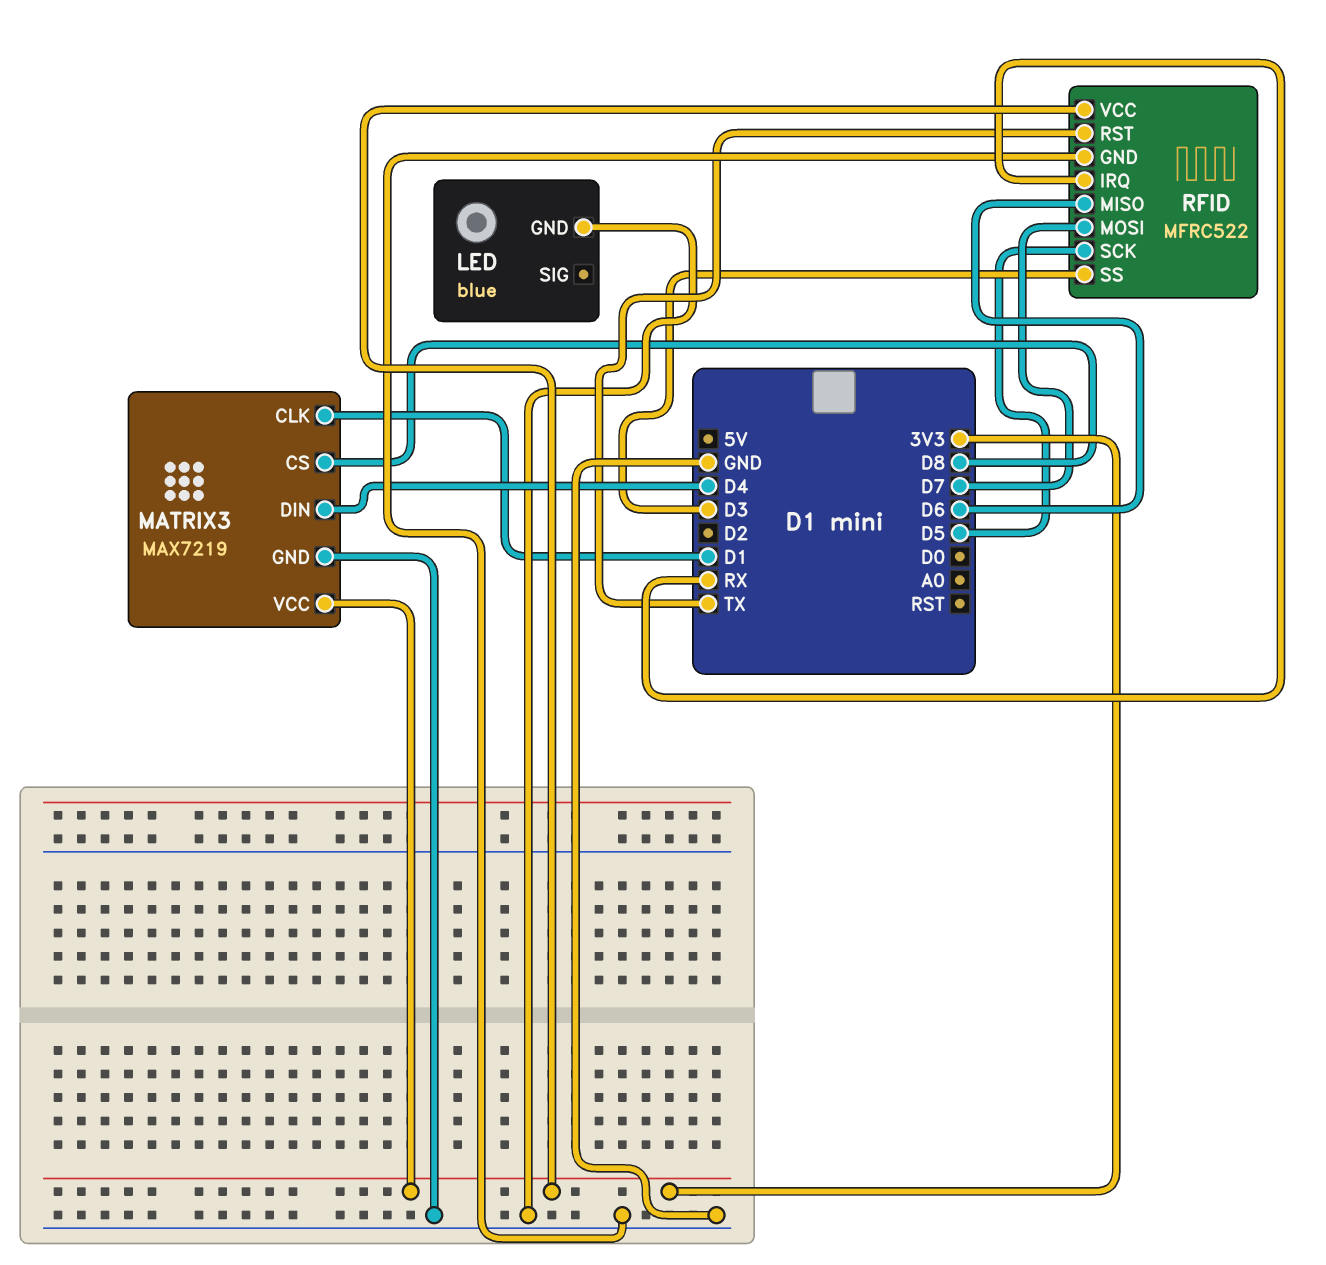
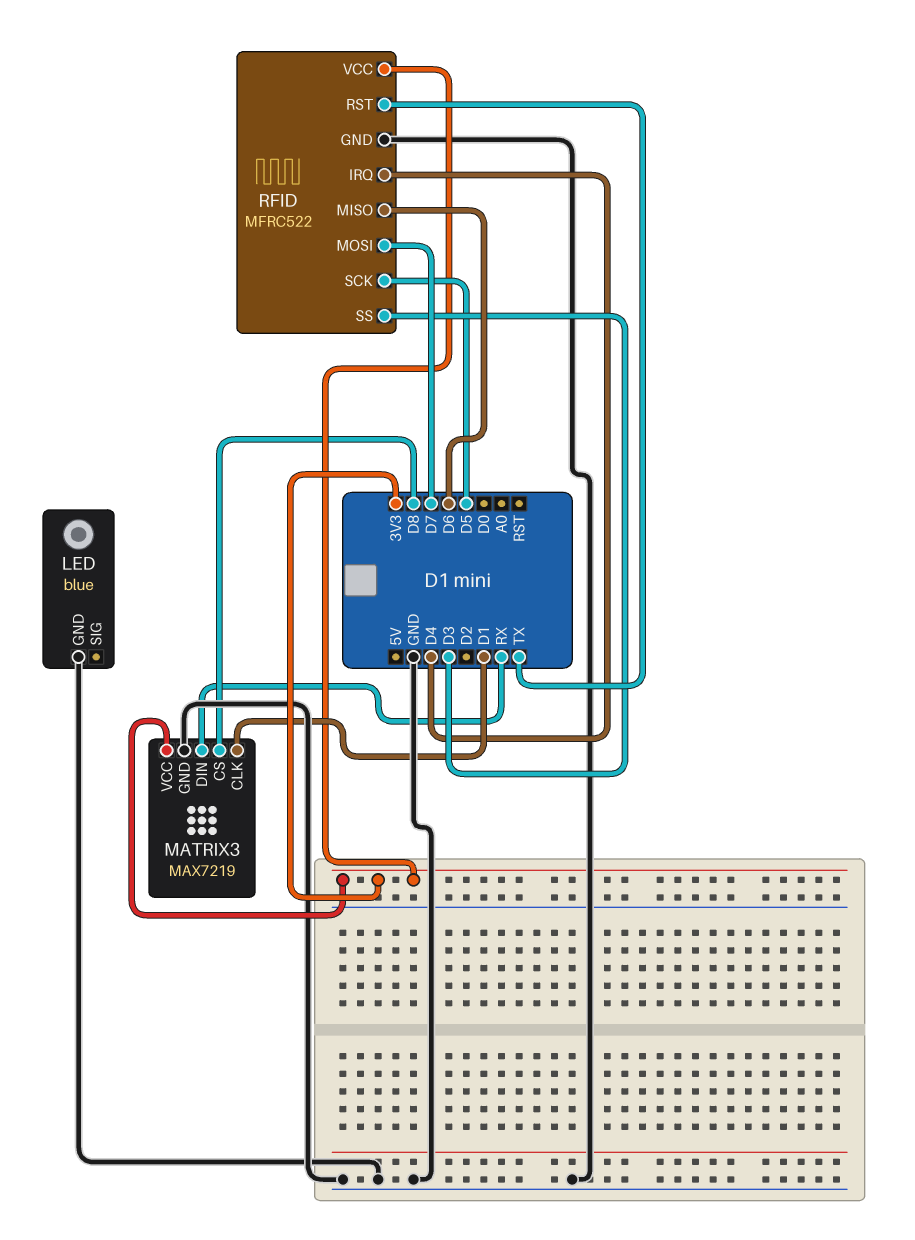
MATRIX3 pin DIN: D4 -> RX
RFID pin IRQ: RX -> D4

